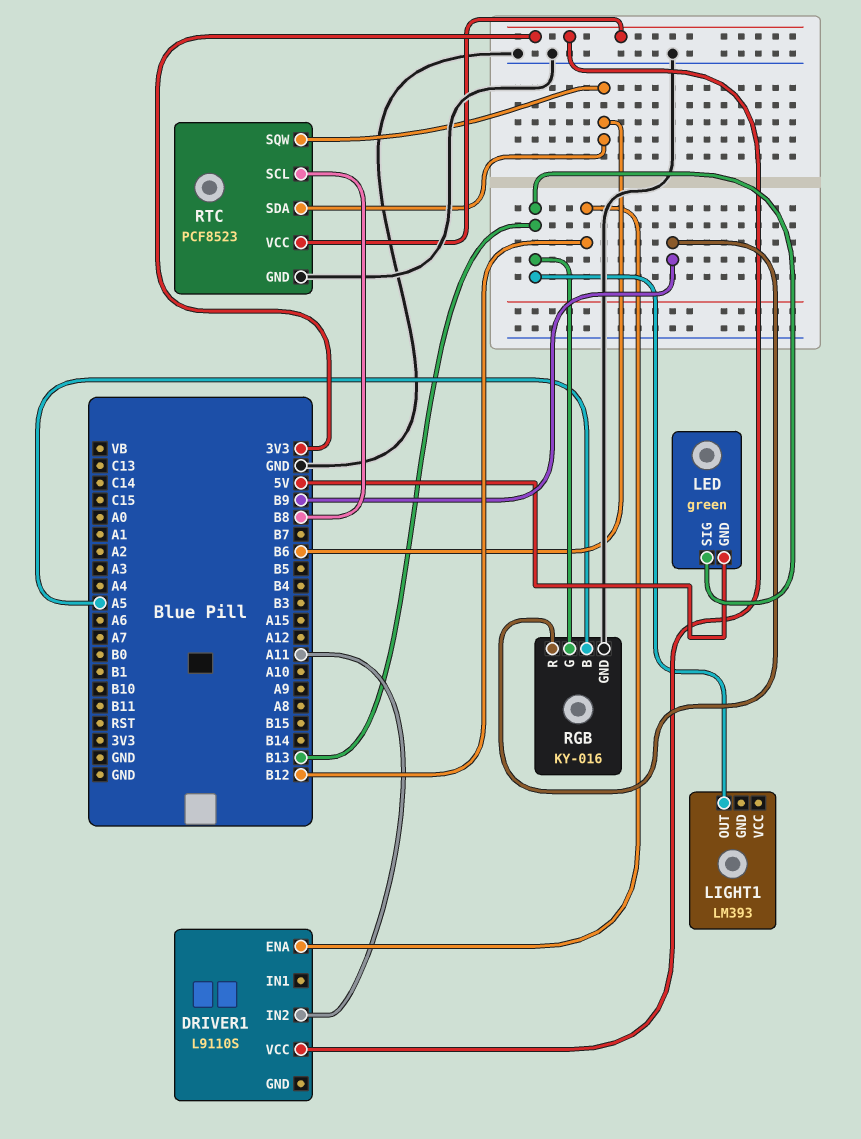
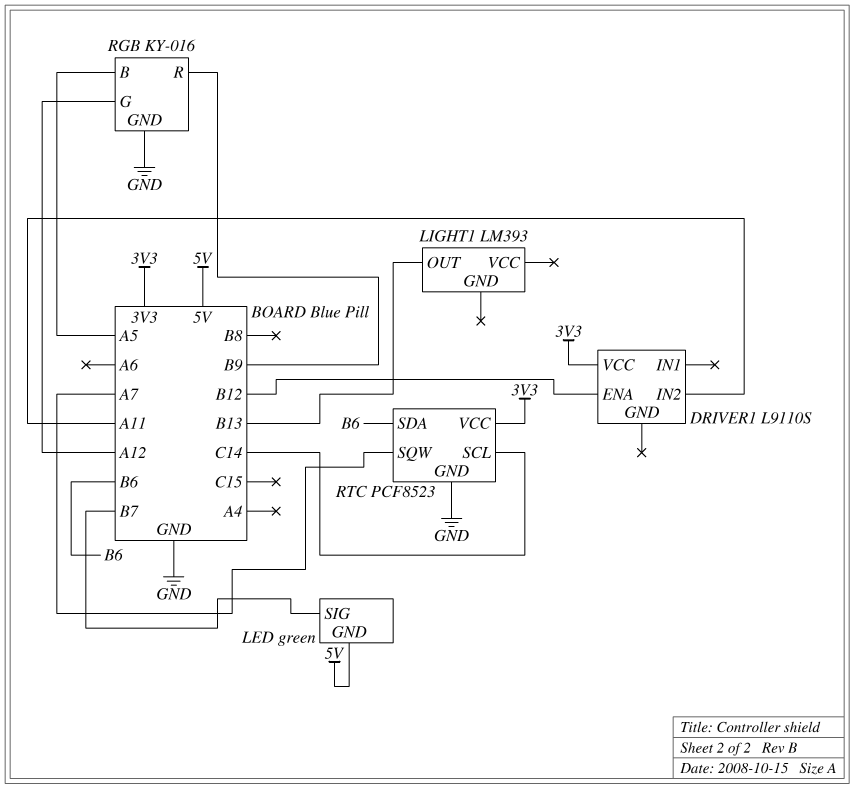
LED pin SIG: B13 -> B7
RGB pin G: B13 -> A12
RTC pin SCL: B8 -> C14
RTC pin SQW: B6 -> A7

